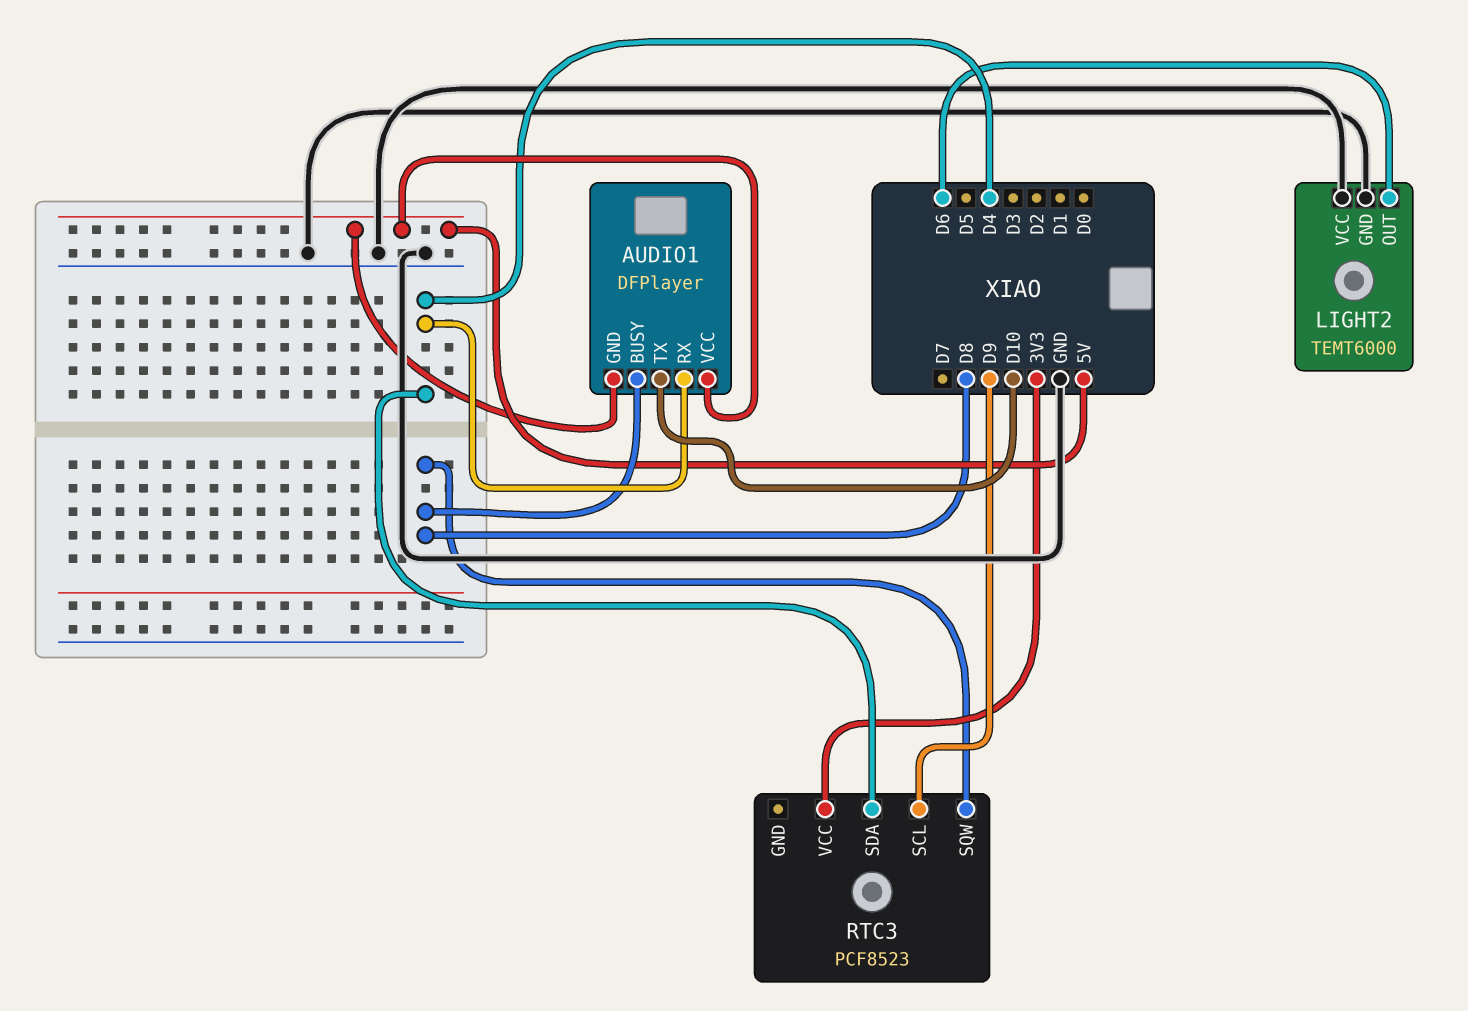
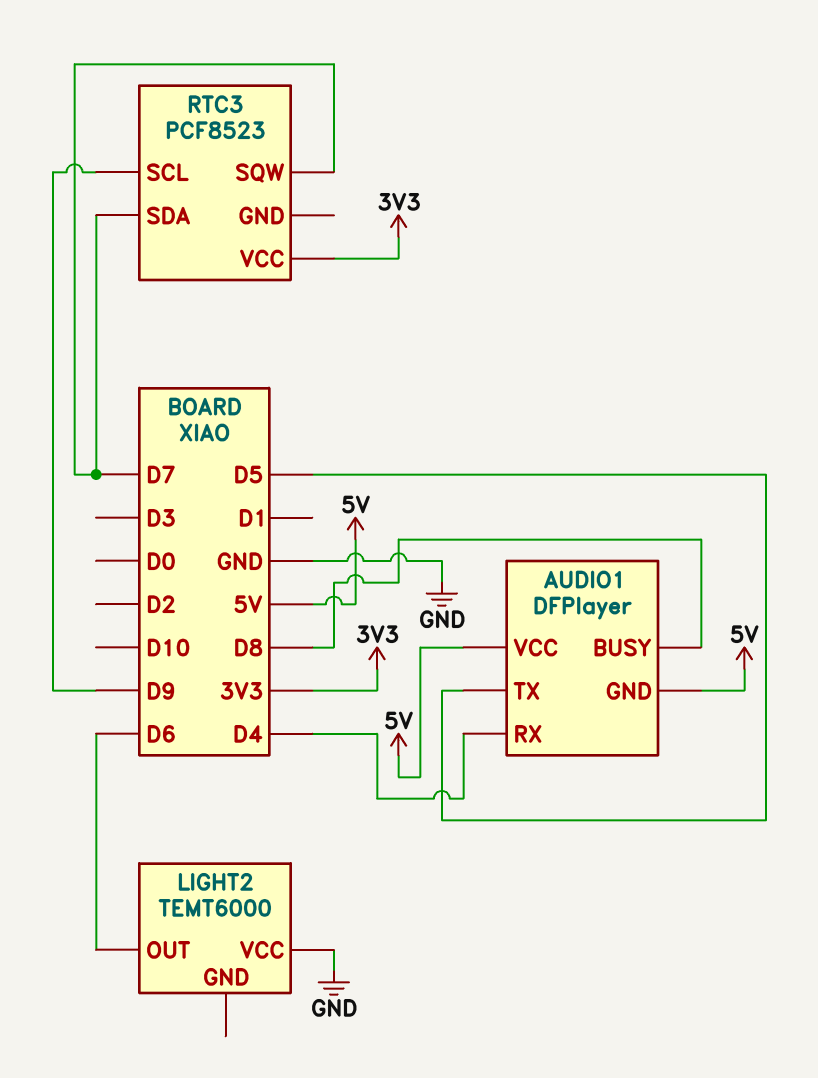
AUDIO1 pin TX: D10 -> D5
LIGHT2 pin GND: GND -> none
RTC3 pin SDA: D4 -> D7
RTC3 pin SQW: D8 -> D7

